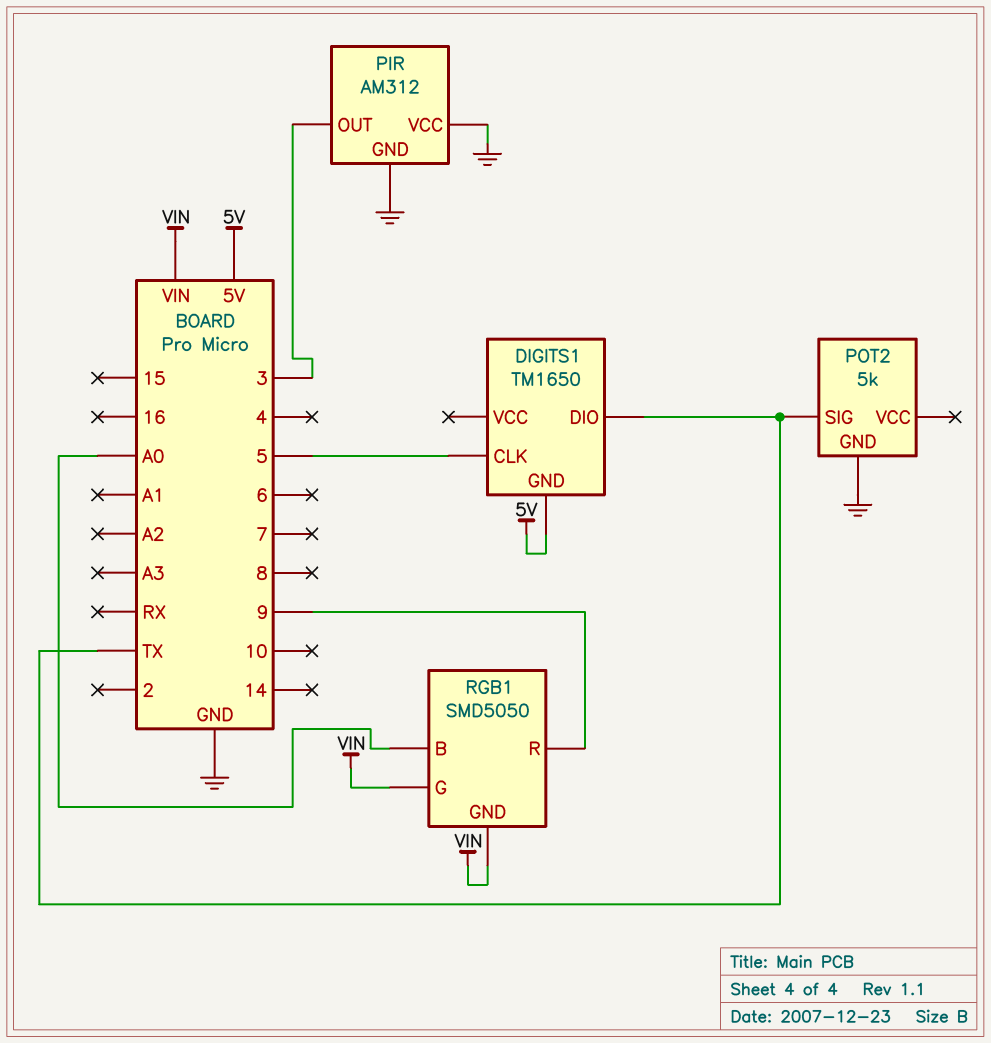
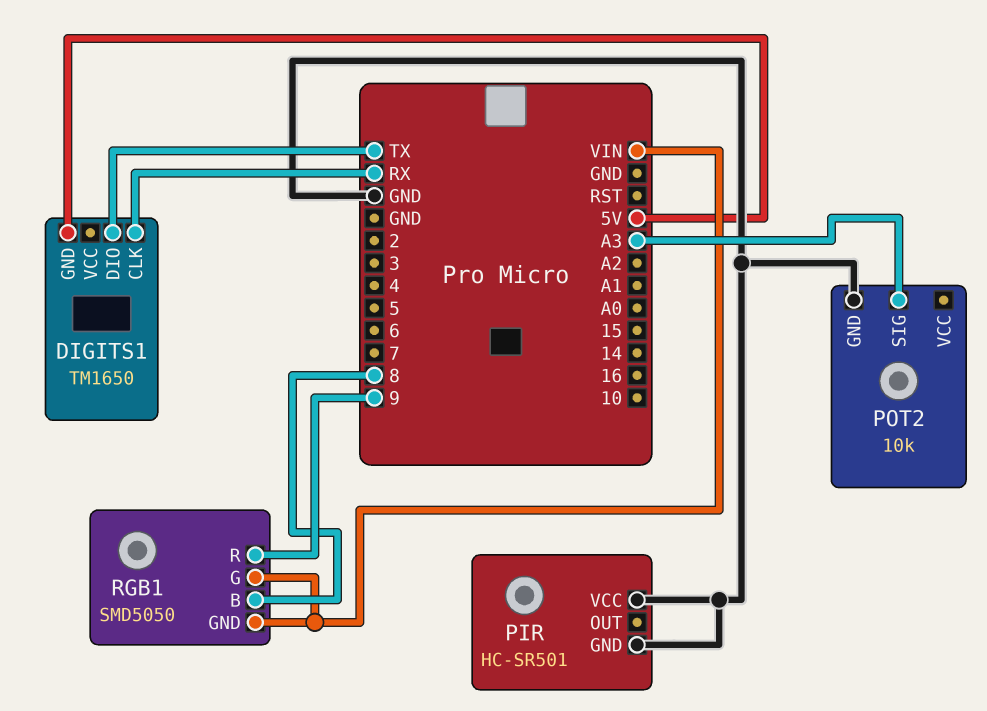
DIGITS1 pin CLK: 5 -> RX
PIR: AM312 -> HC-SR501
PIR pin OUT: 3 -> none
POT2: 5k -> 10k
POT2 pin SIG: TX -> A3
RGB1 pin B: A0 -> 8

